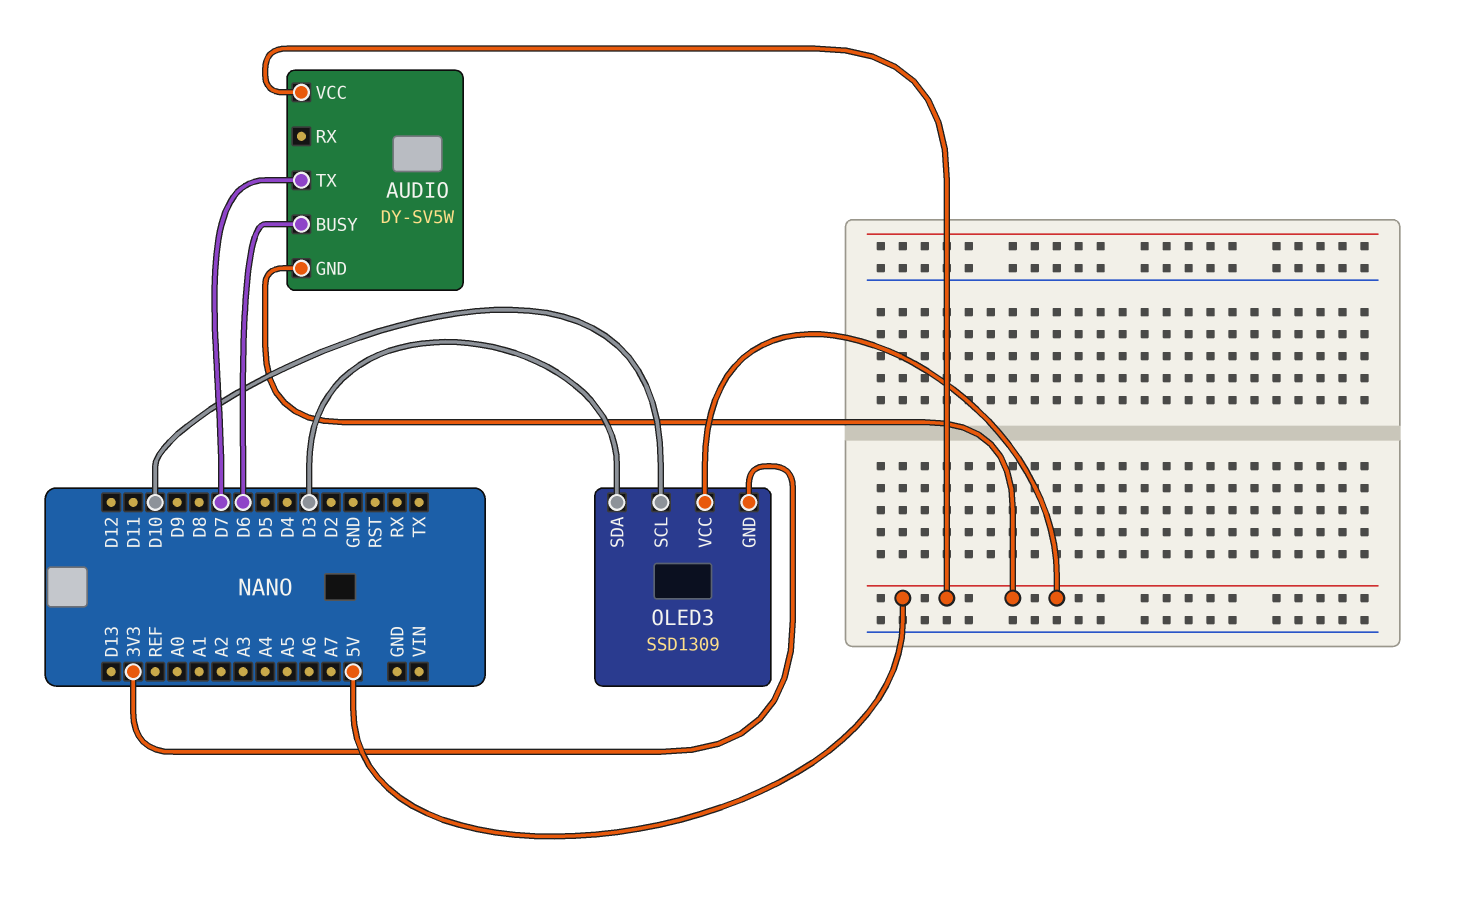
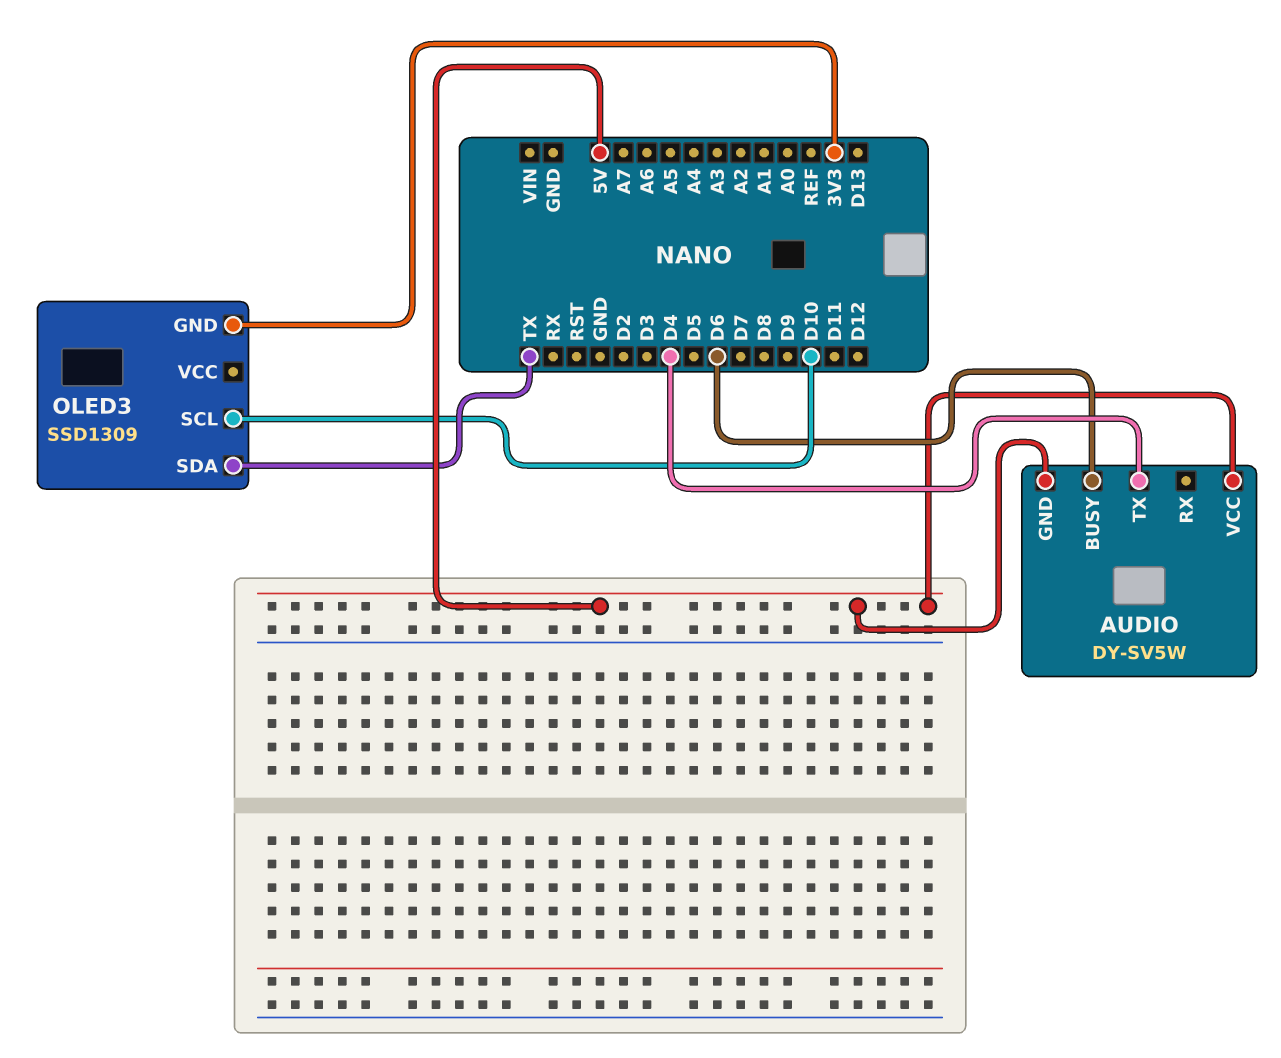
AUDIO pin TX: D7 -> D4
OLED3 pin SDA: D3 -> TX
OLED3 pin VCC: 5V -> none

